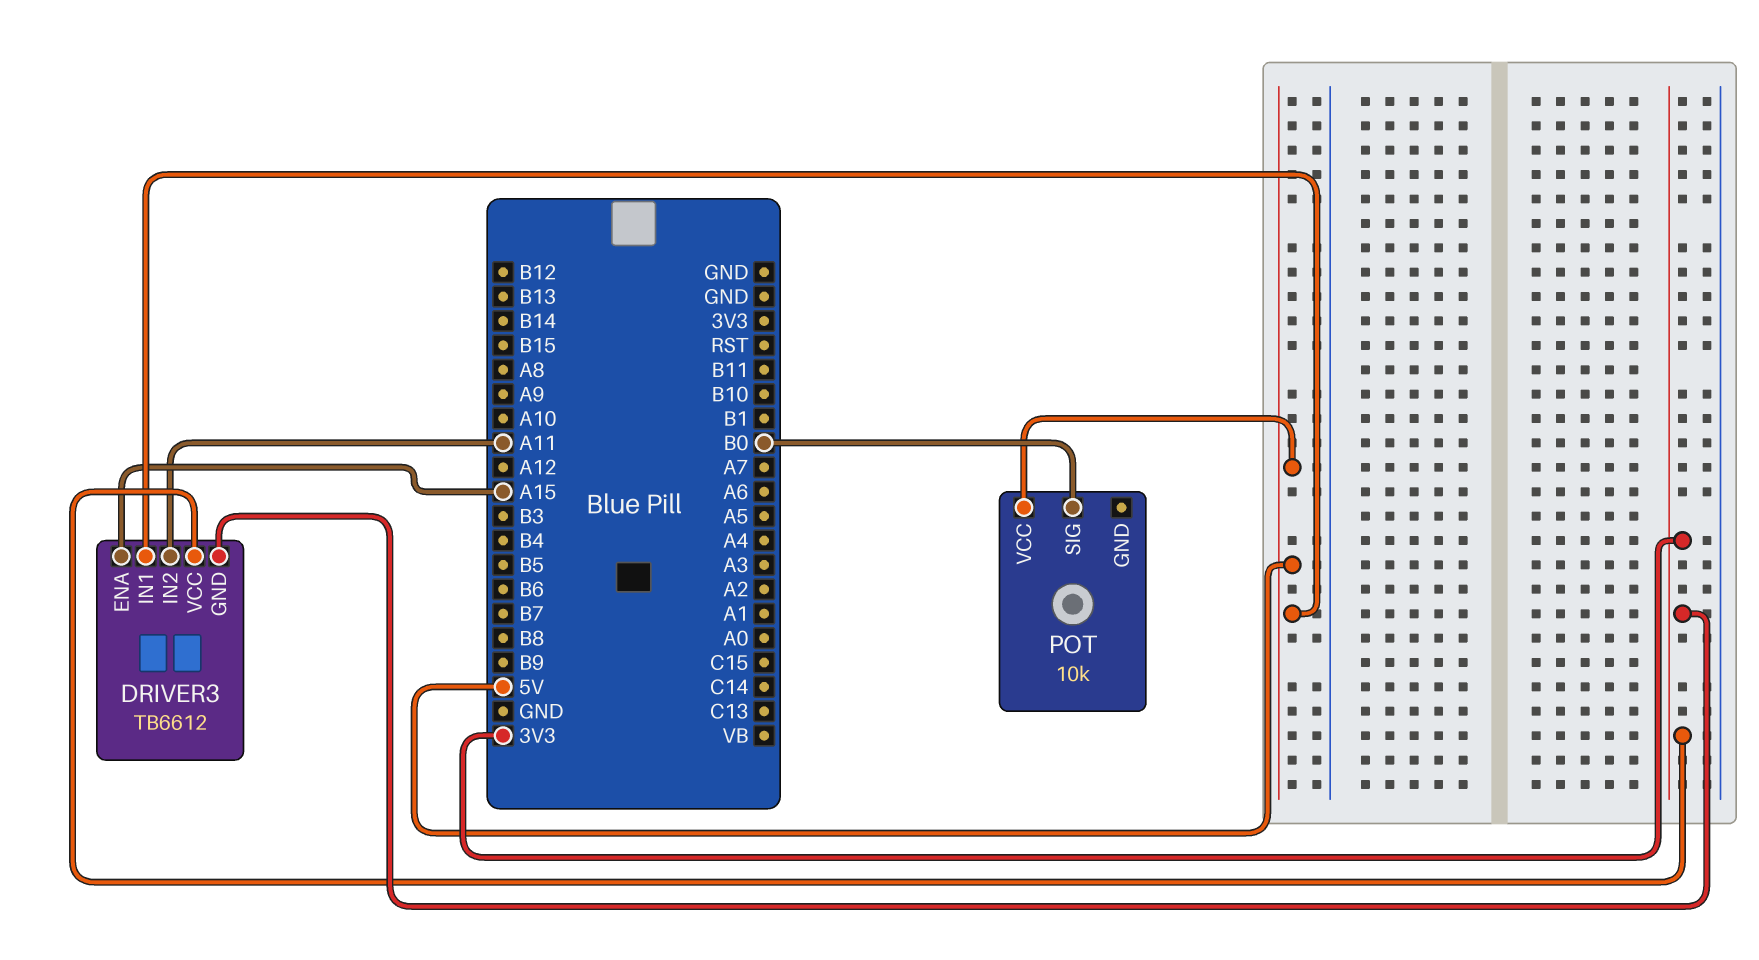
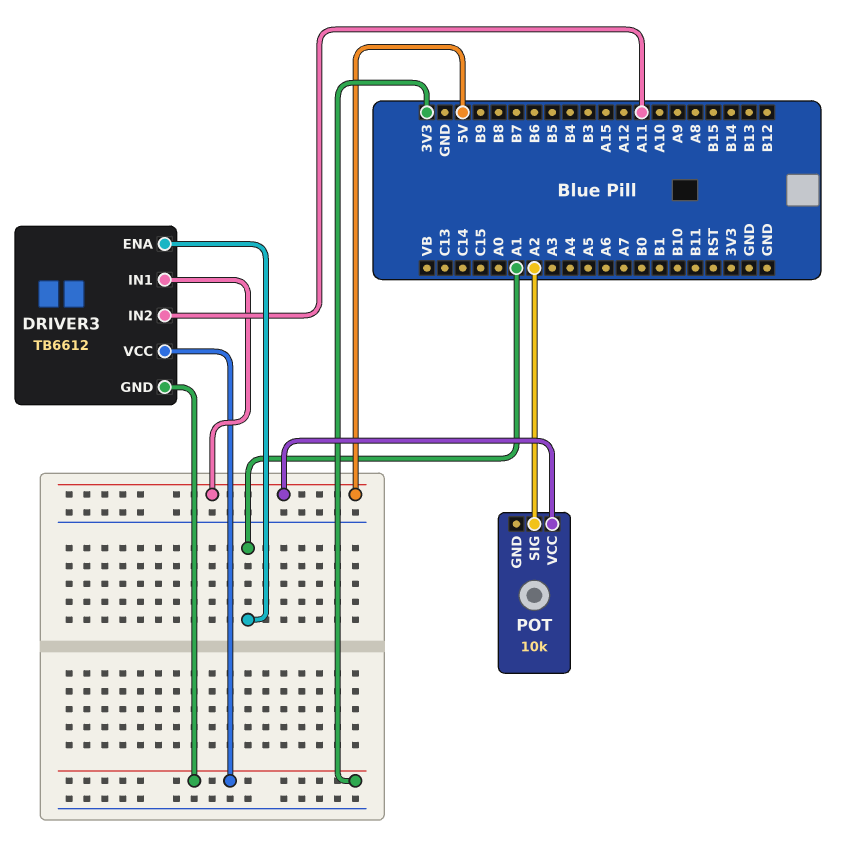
DRIVER3 pin ENA: A15 -> A1
POT pin SIG: B0 -> A2

